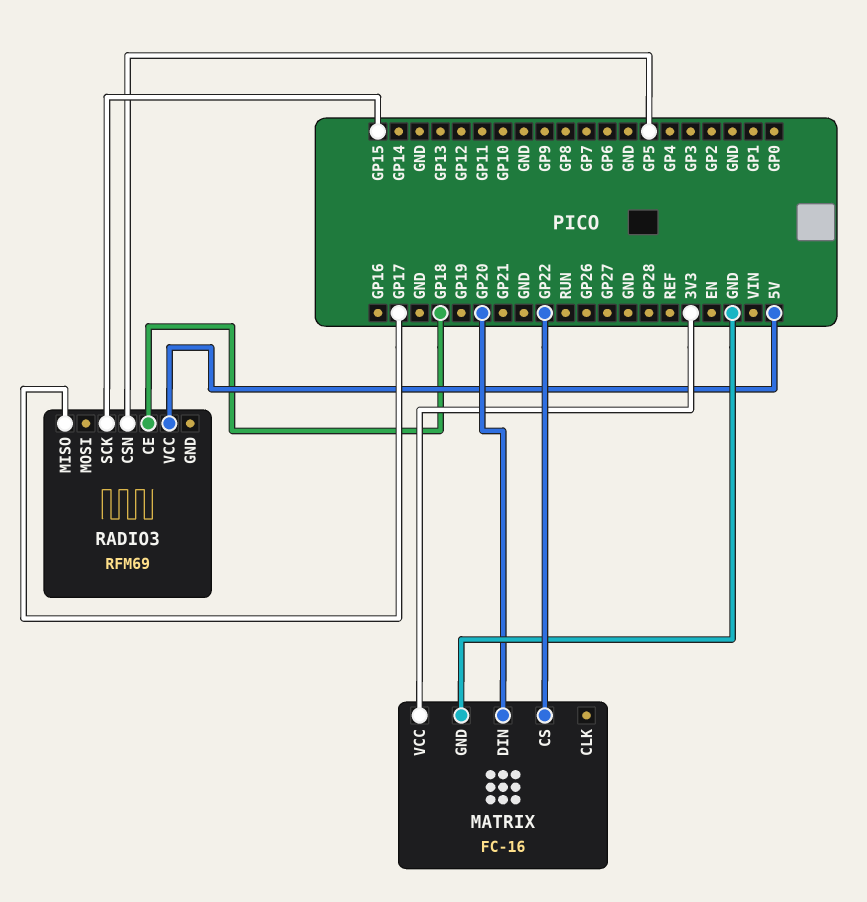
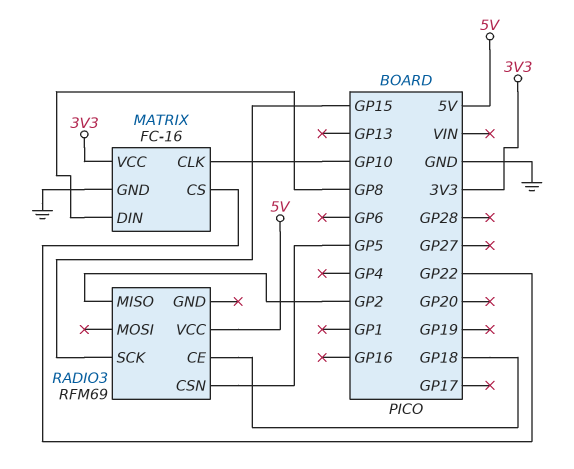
MATRIX pin CLK: none -> GP10
MATRIX pin DIN: GP20 -> GP8
RADIO3 pin MISO: GP17 -> GP2

